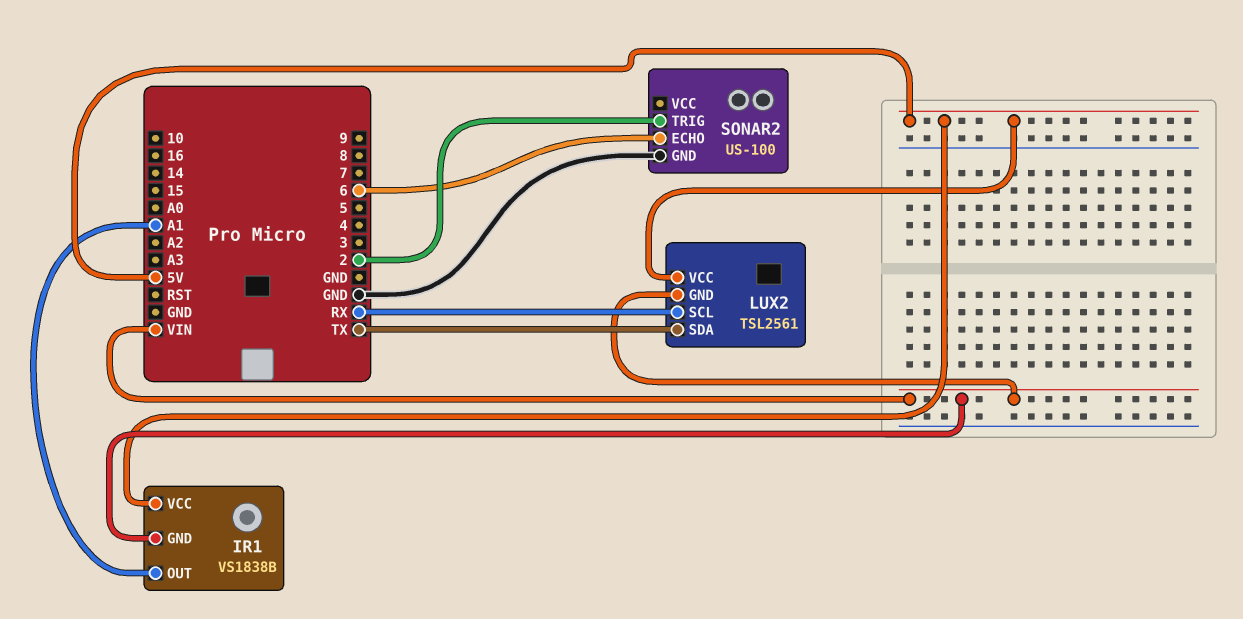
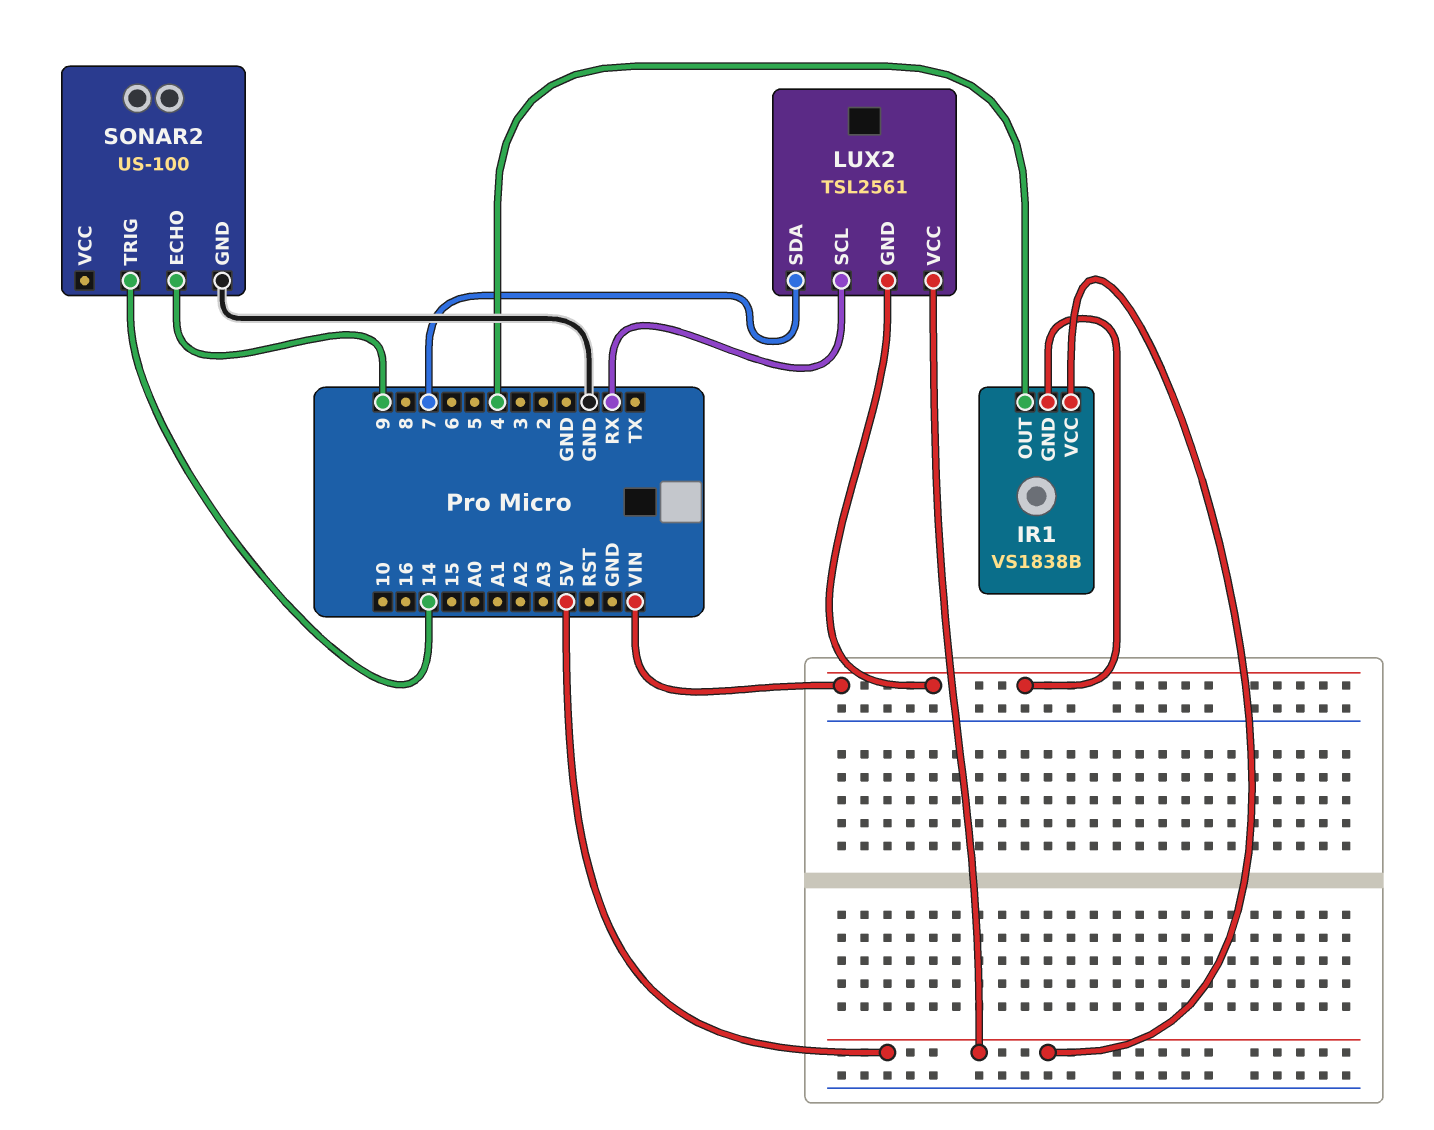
IR1 pin OUT: A1 -> 4
LUX2 pin SDA: TX -> 7
SONAR2 pin ECHO: 6 -> 9
SONAR2 pin TRIG: 2 -> 14

